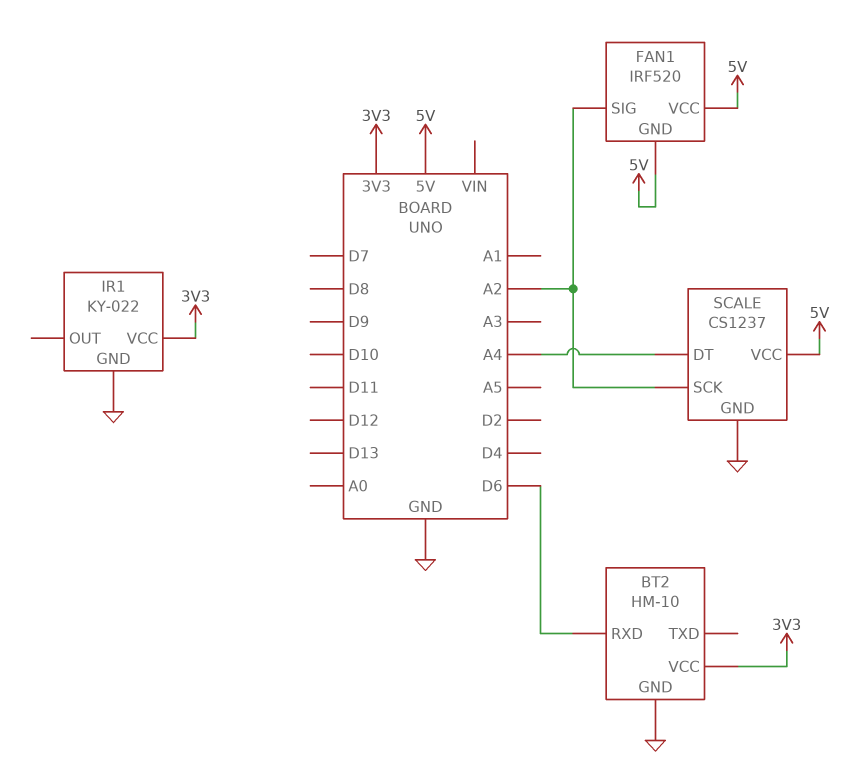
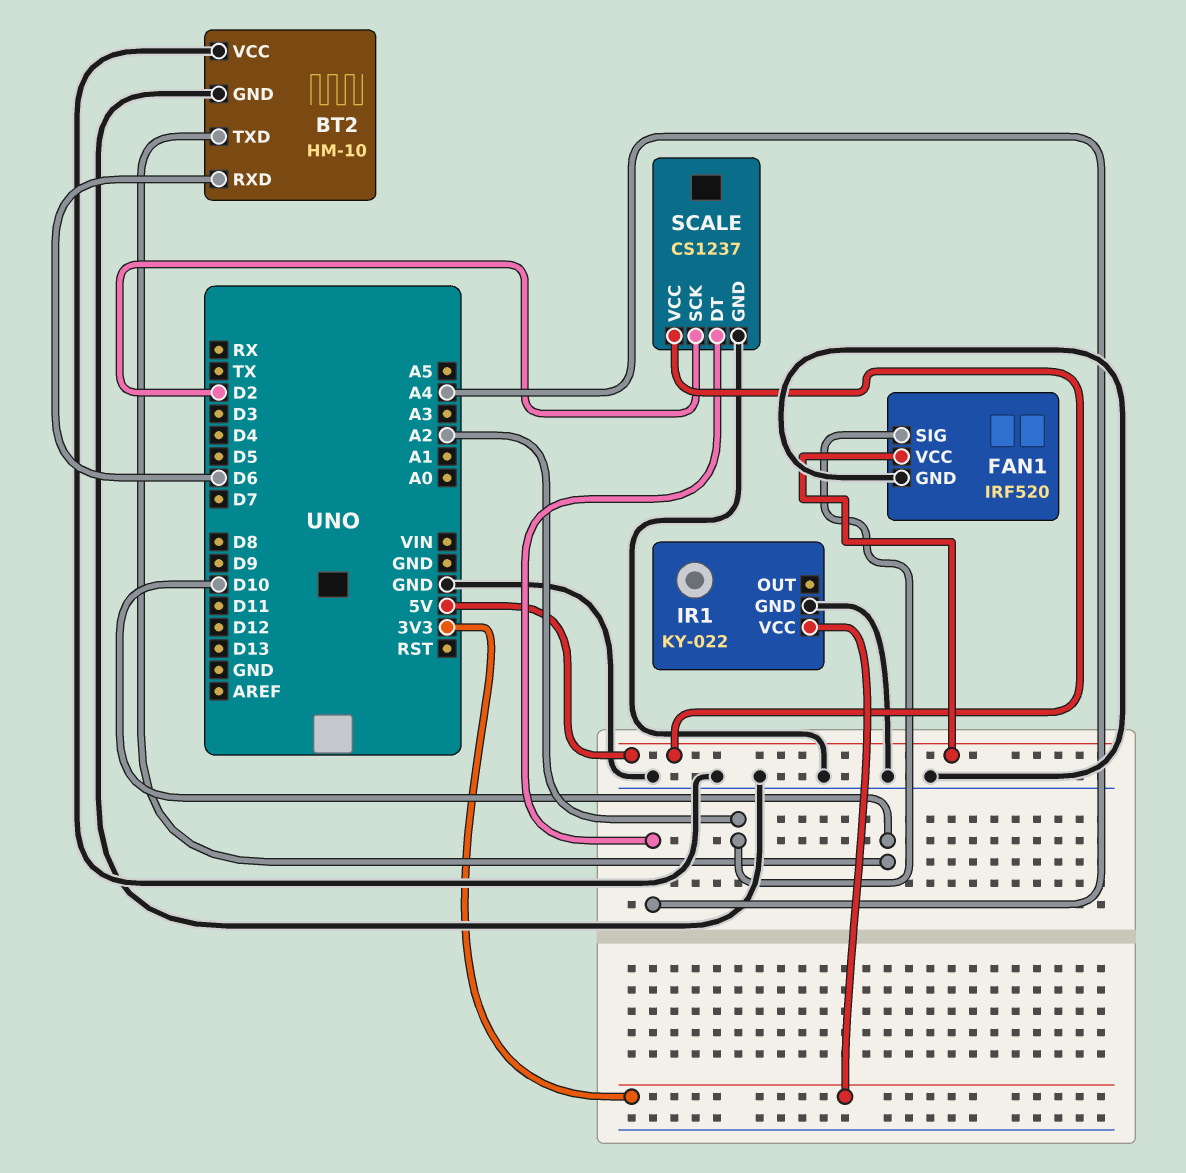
BT2 pin TXD: none -> D10
BT2 pin VCC: 3V3 -> GND
FAN1 pin GND: 5V -> GND
SCALE pin SCK: A2 -> D2

